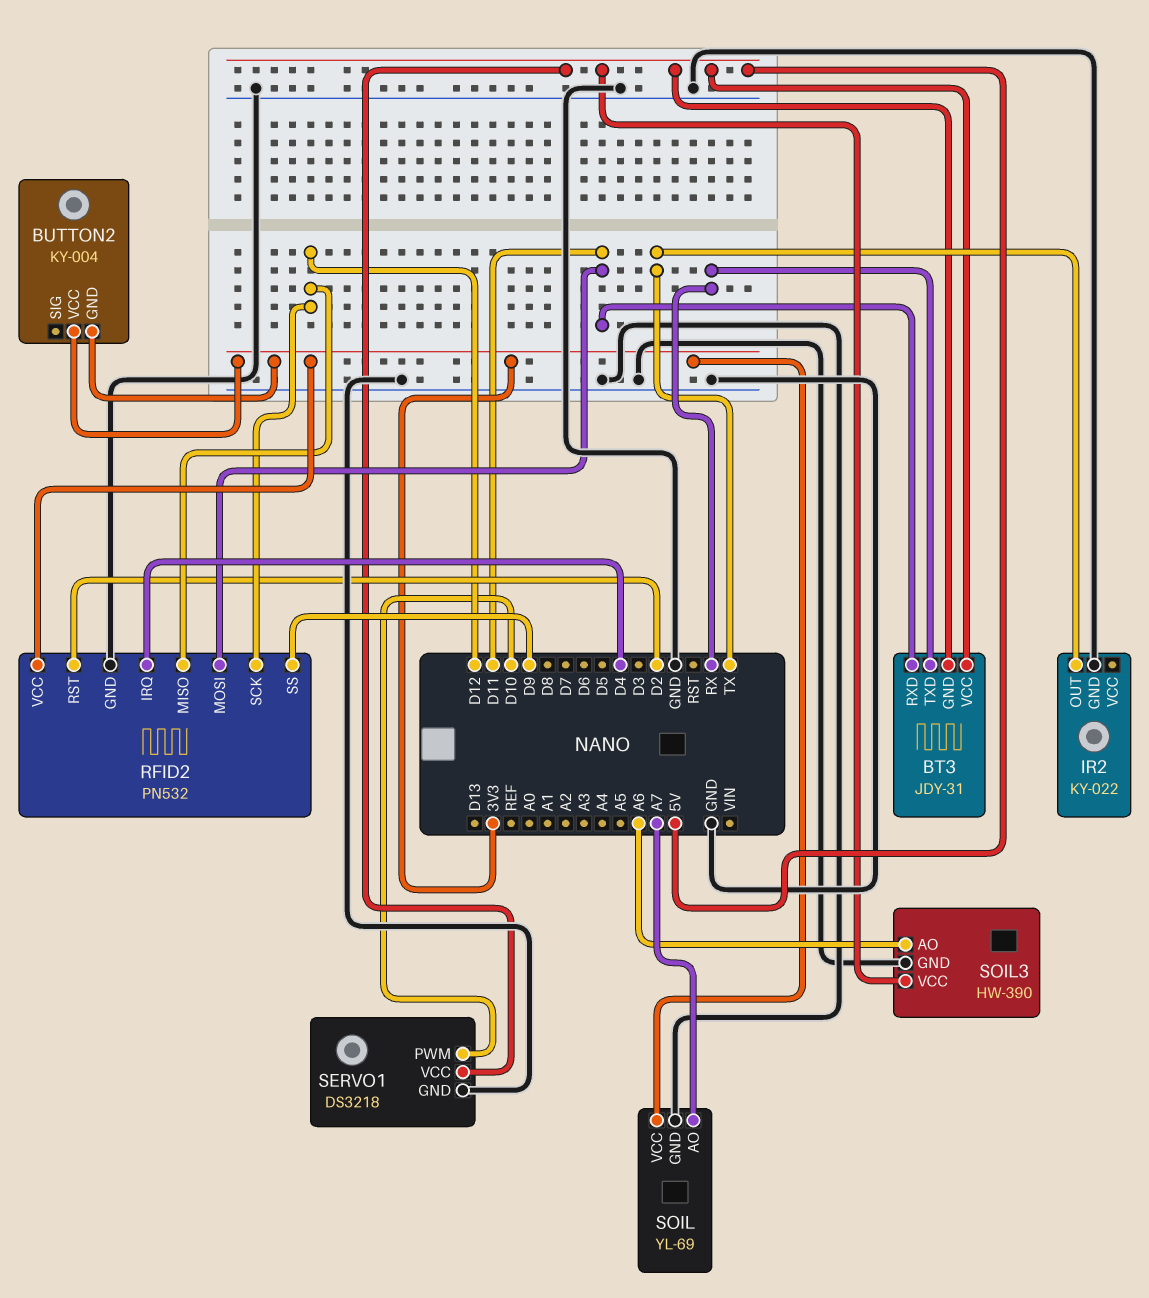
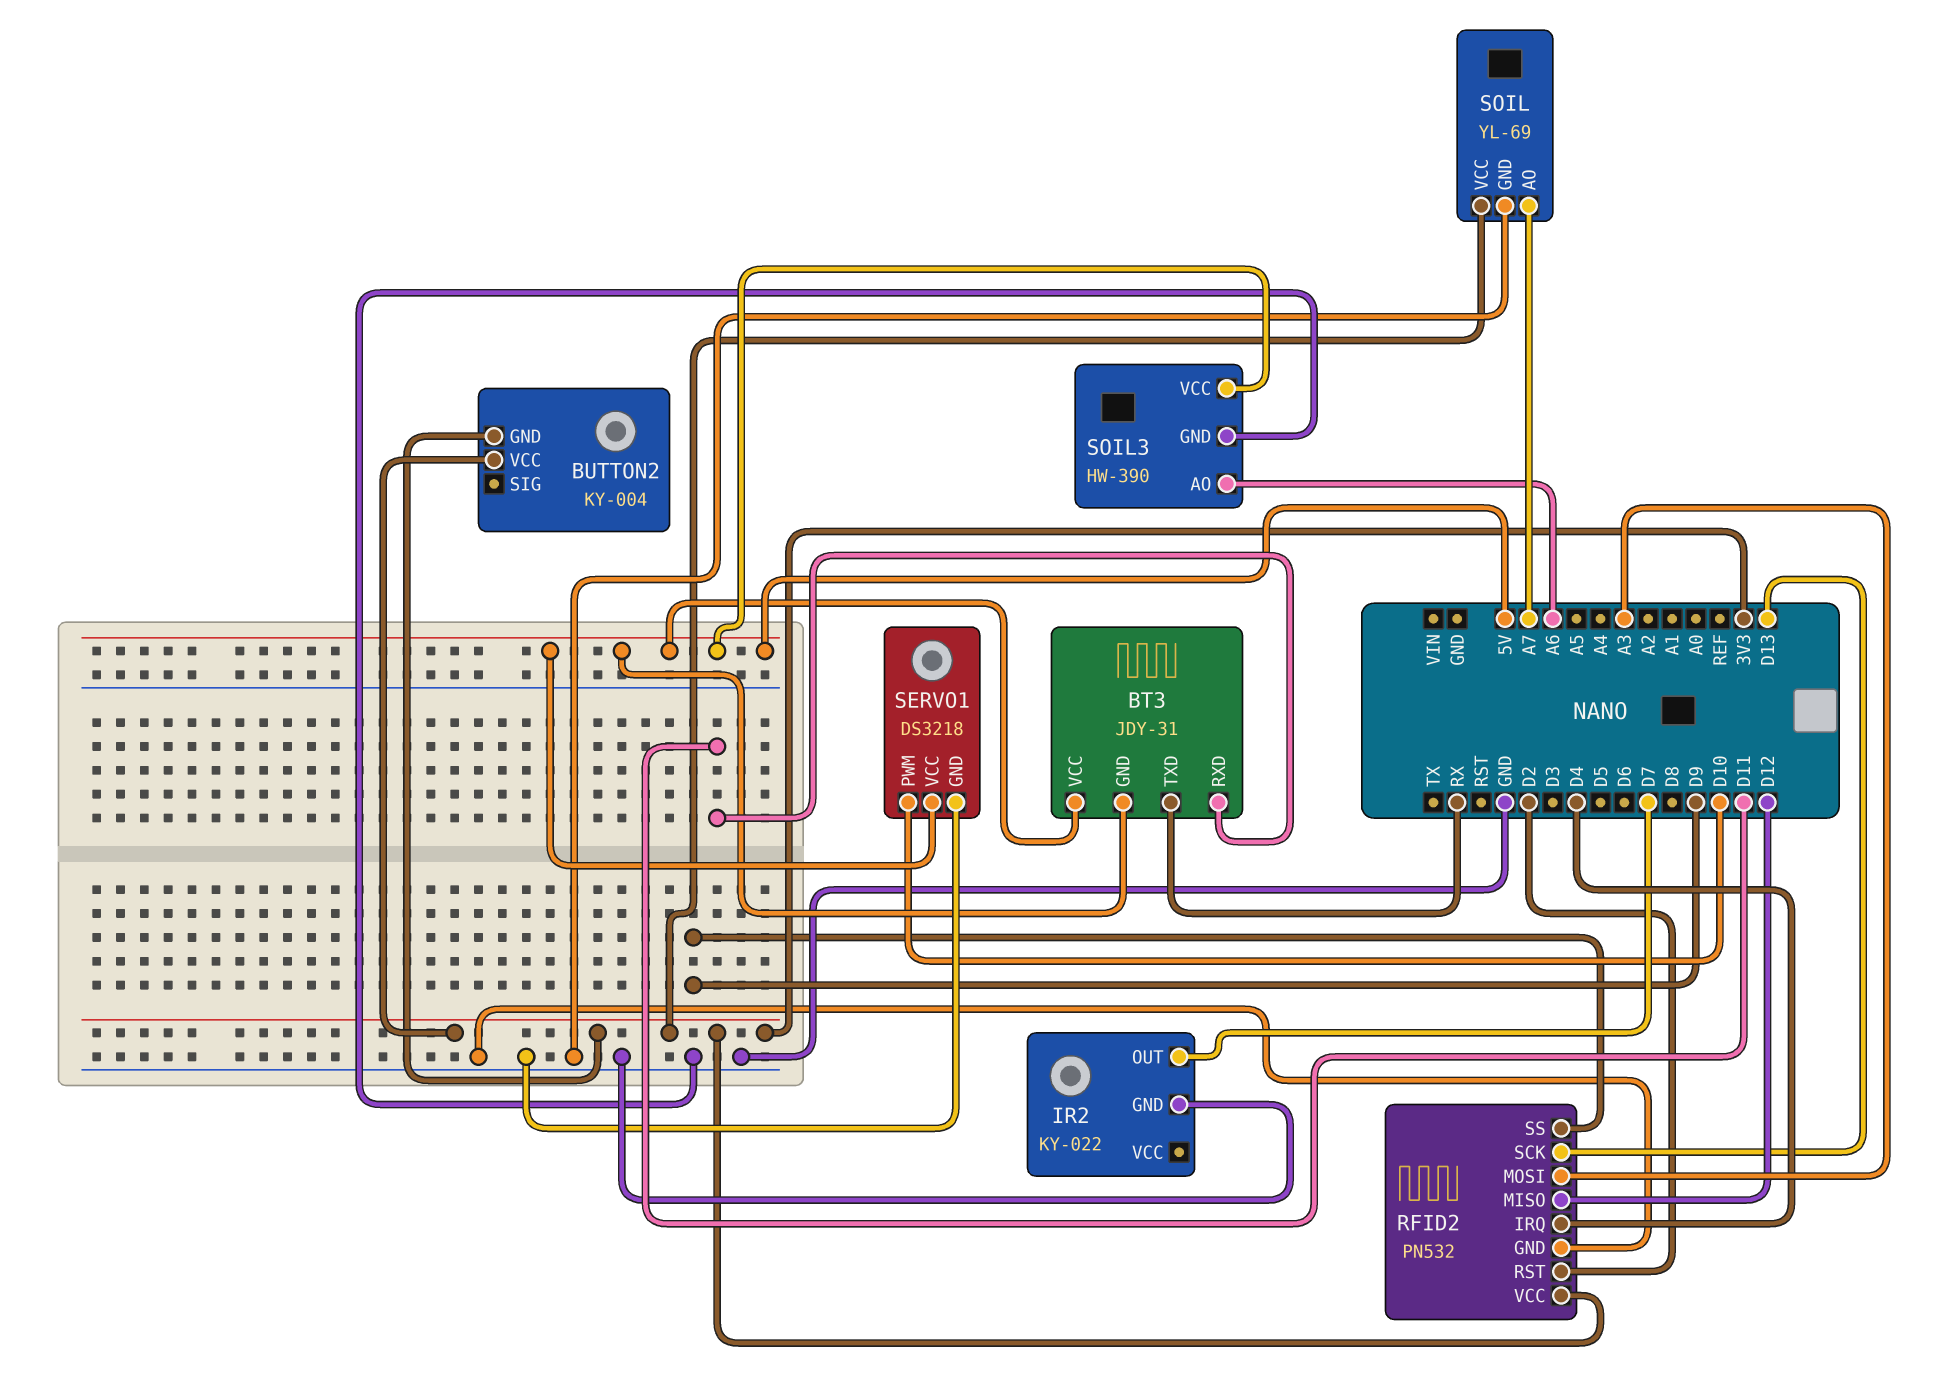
IR2 pin OUT: TX -> D7
RFID2 pin MOSI: D11 -> A3
RFID2 pin SCK: D12 -> D13

